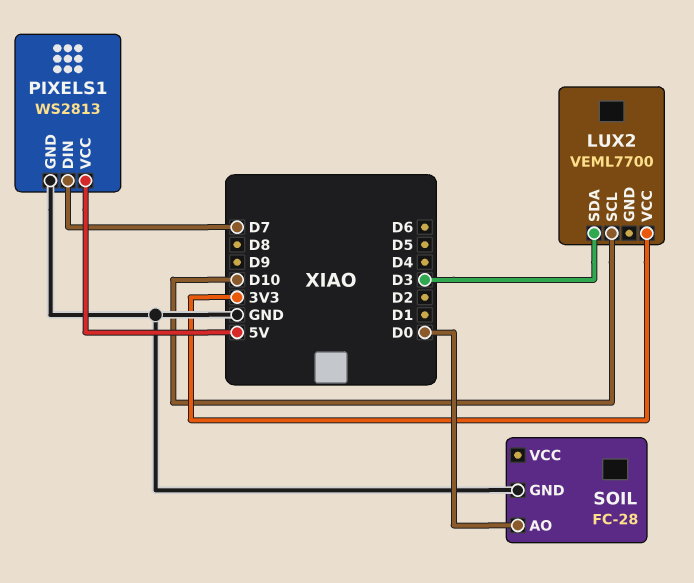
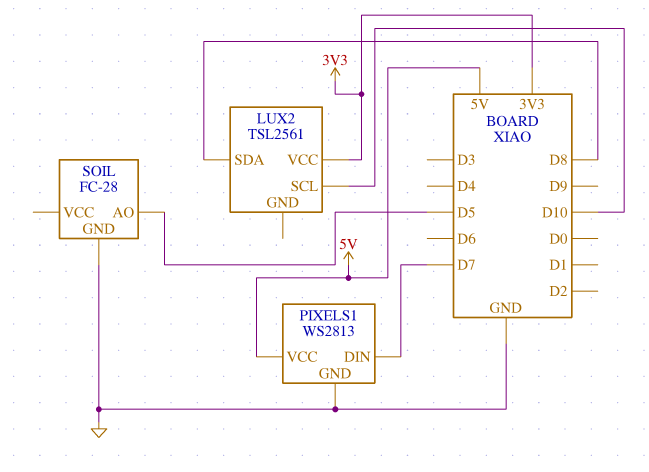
LUX2: VEML7700 -> TSL2561
LUX2 pin SDA: D3 -> D8
SOIL pin AO: D0 -> D5

